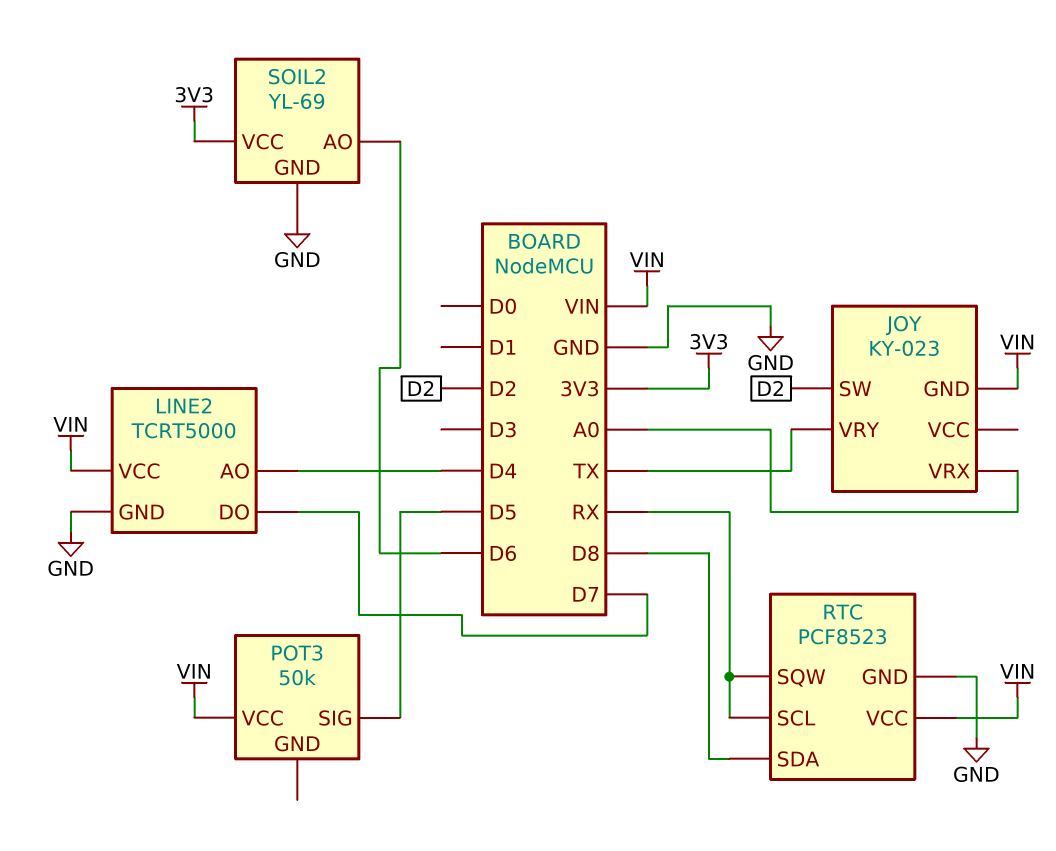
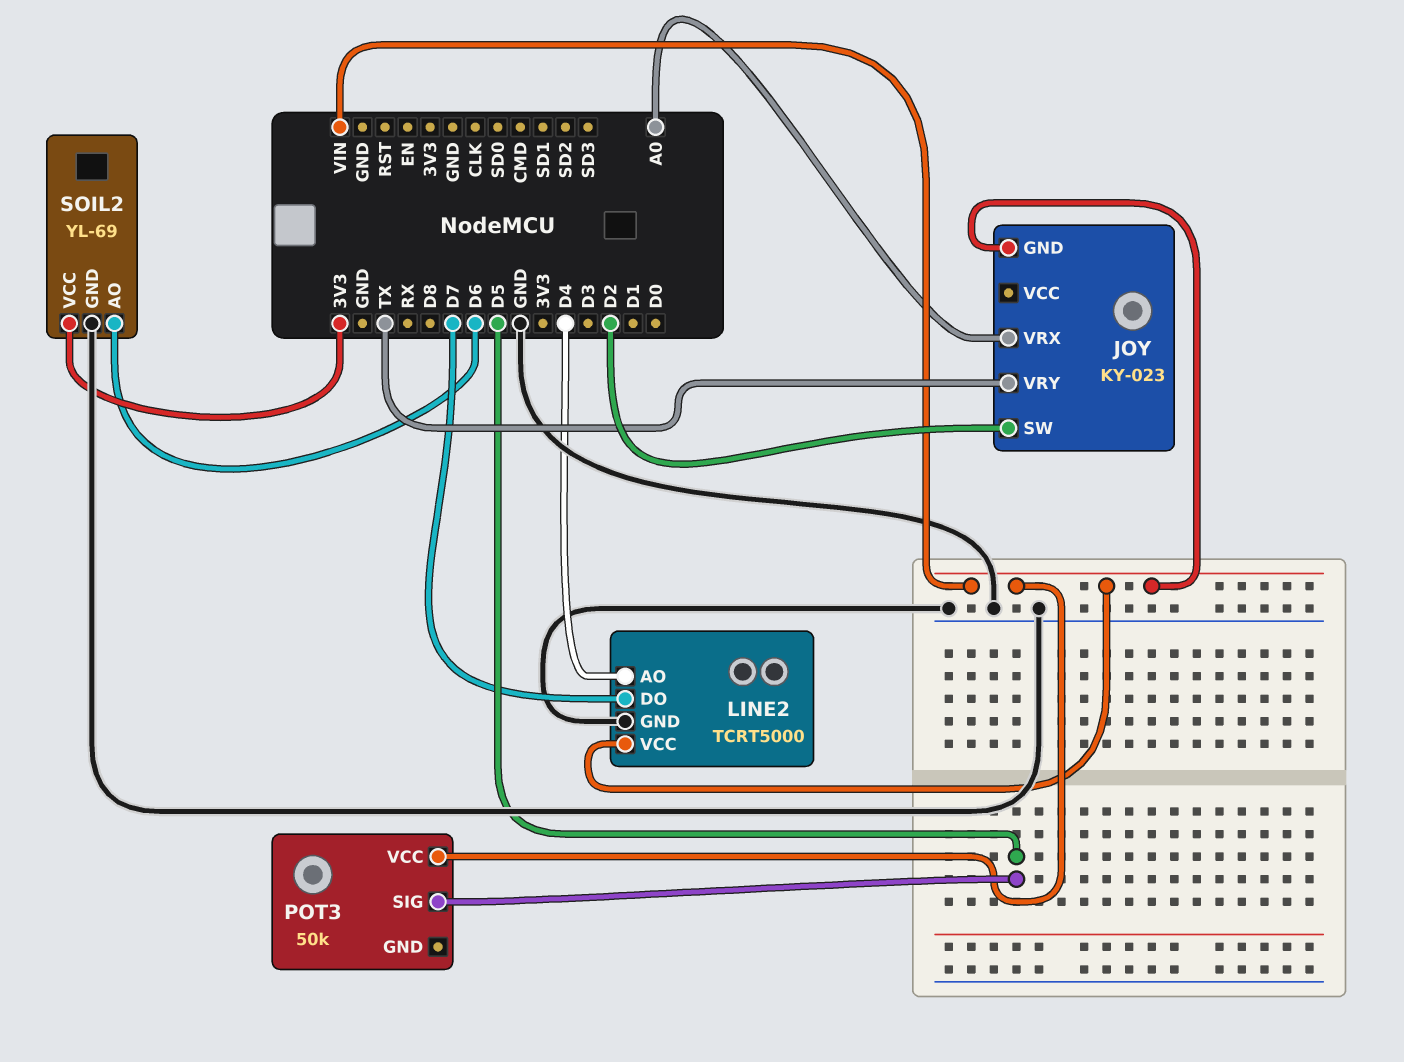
RTC: PCF8523 -> none
RTC pin GND: GND -> none
RTC pin SCL: RX -> none
RTC pin SDA: D8 -> none
RTC pin SQW: RX -> none
RTC pin VCC: VIN -> none

